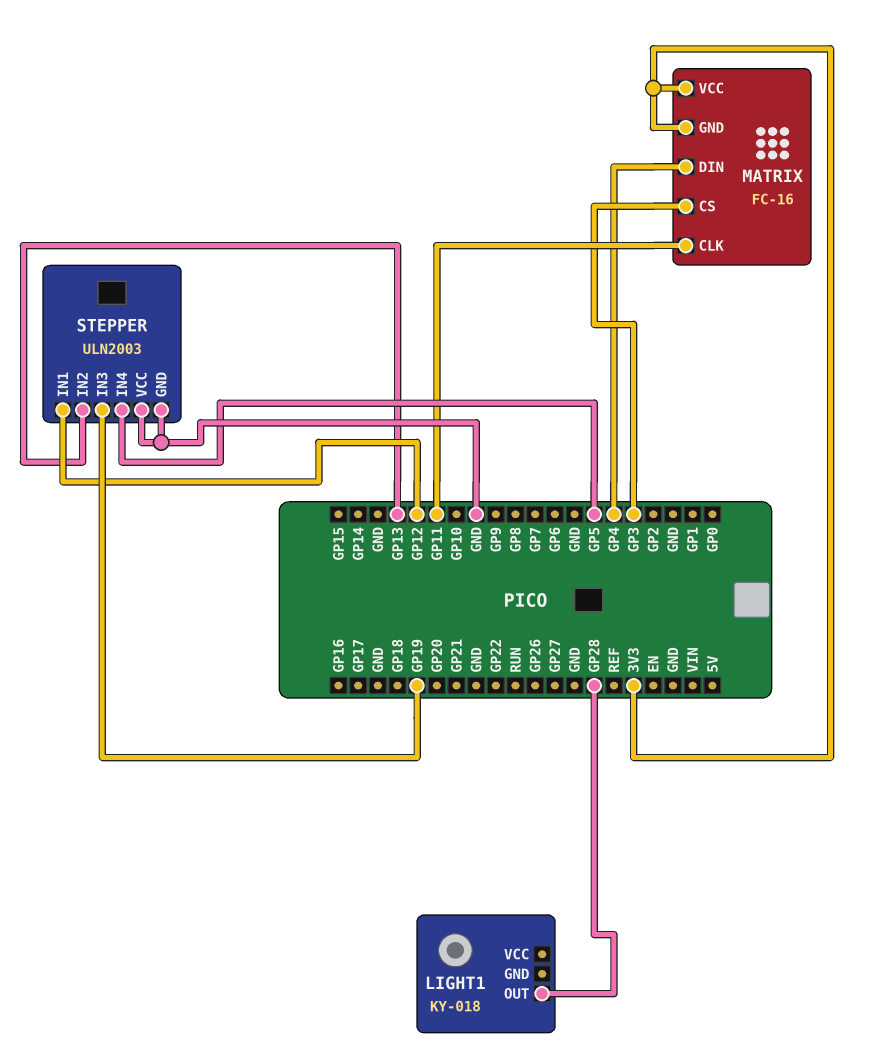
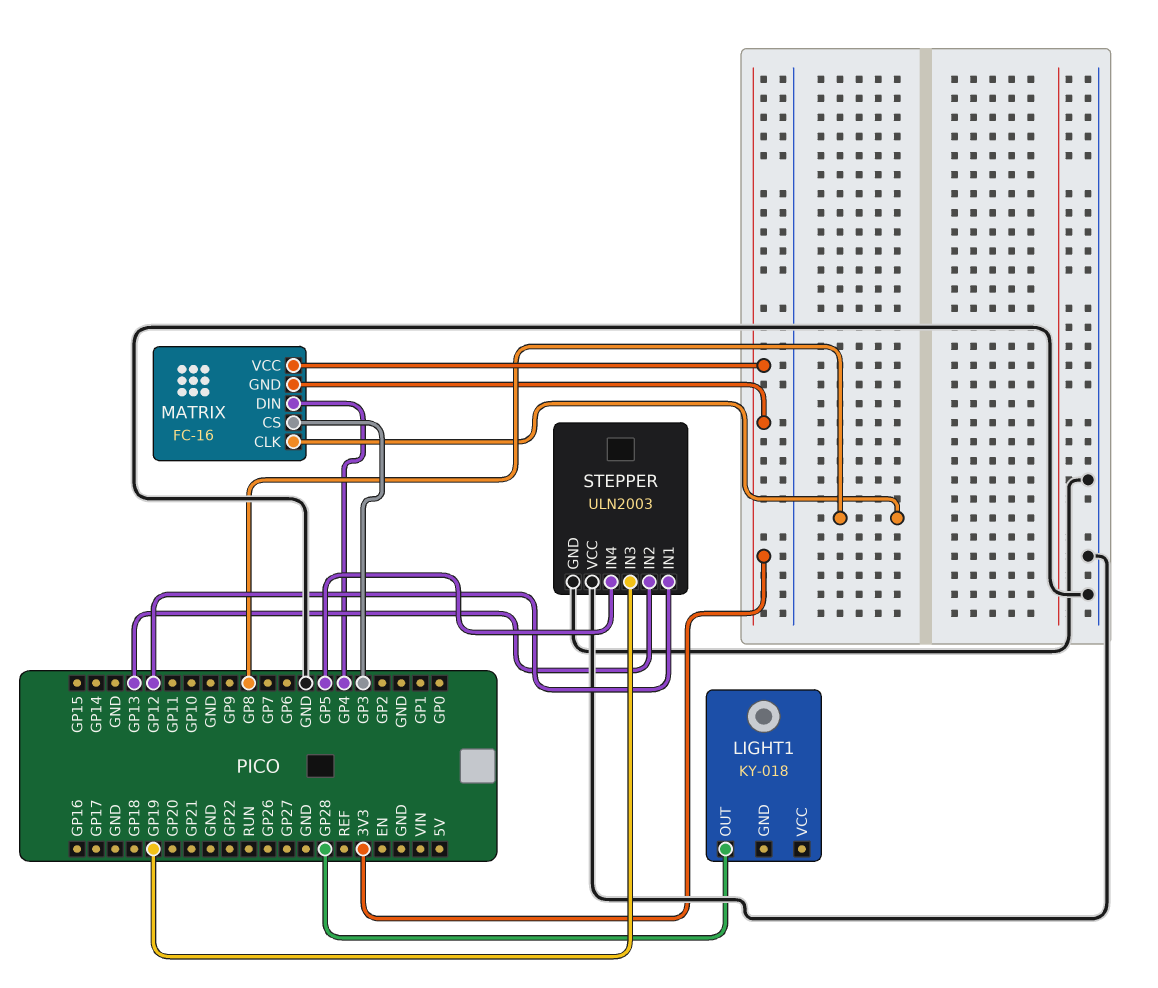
MATRIX pin CLK: GP11 -> GP8

